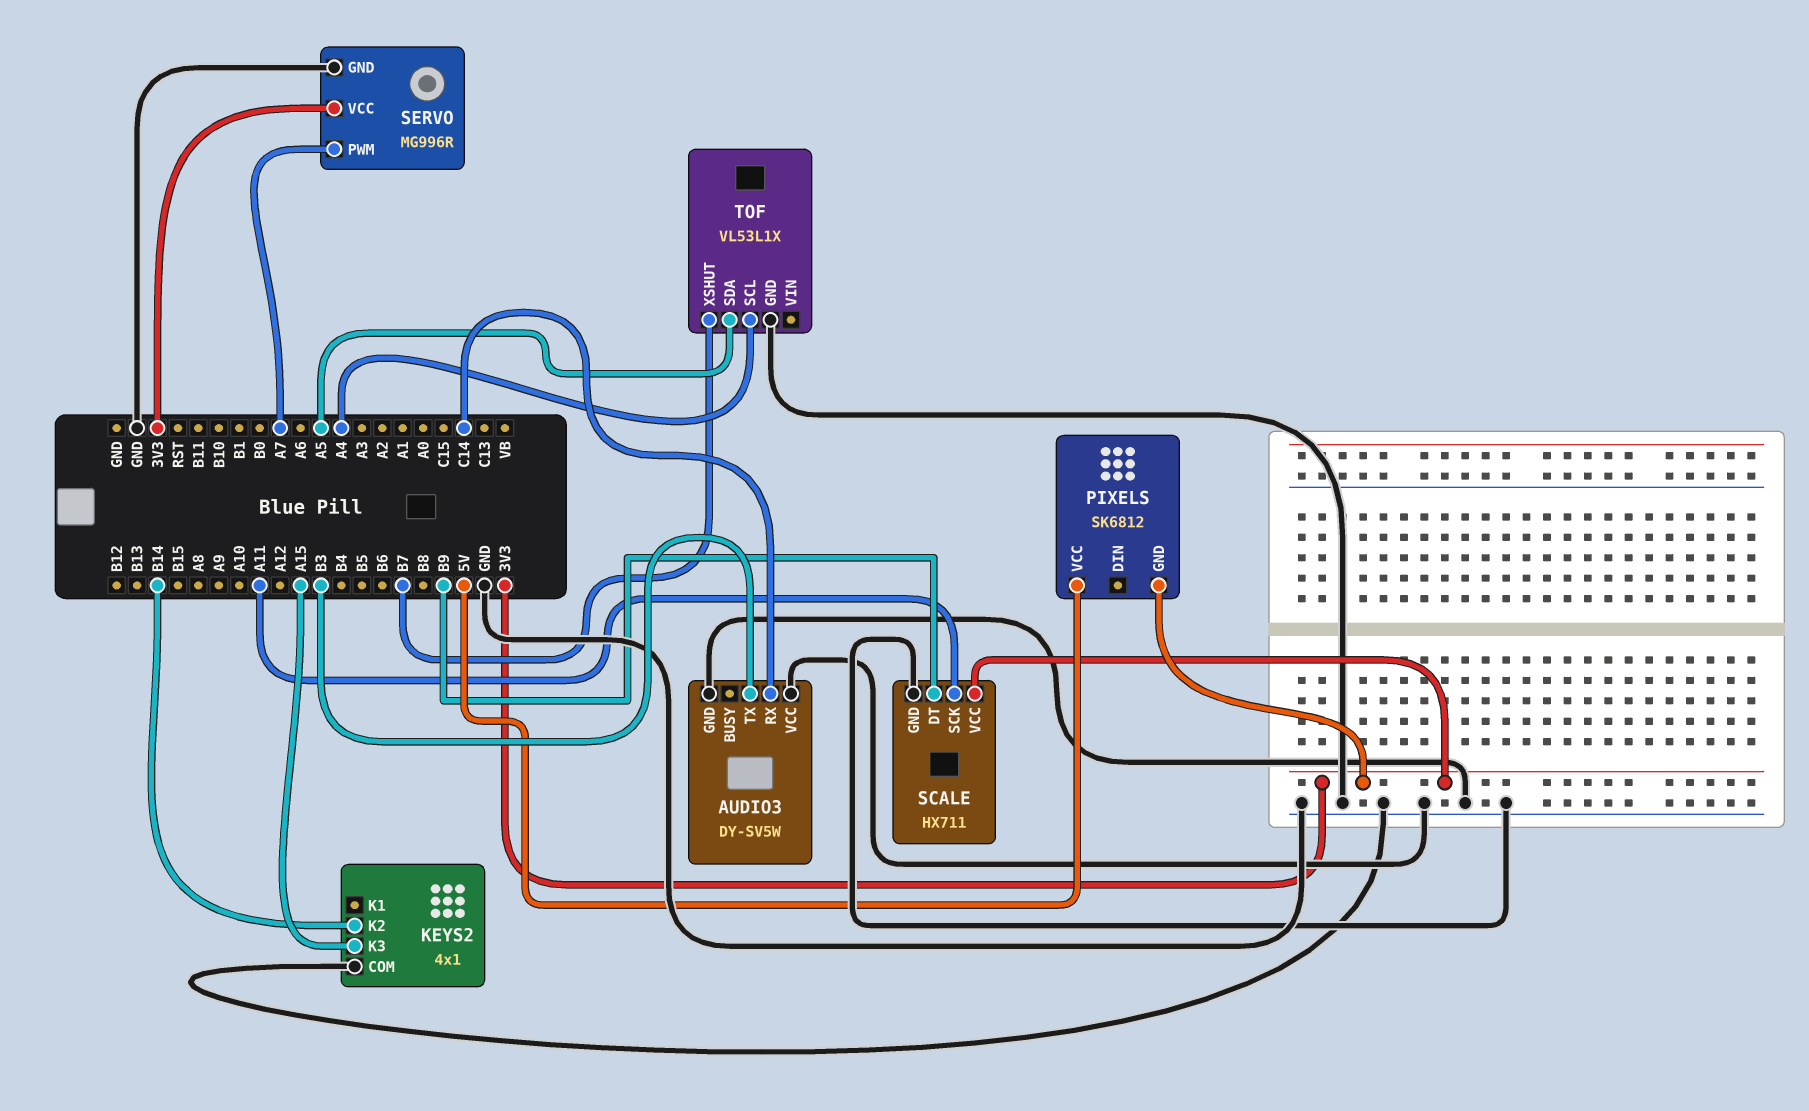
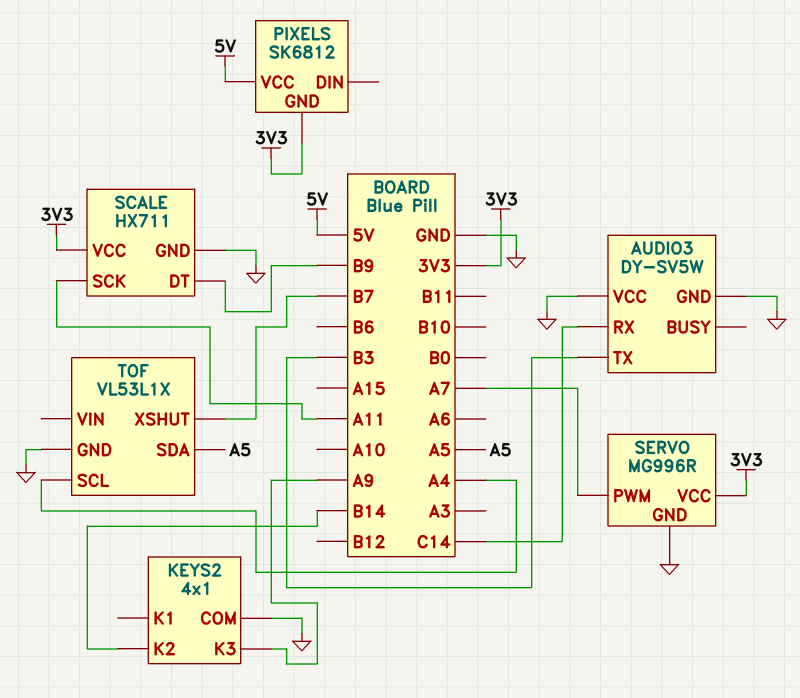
KEYS2 pin K3: A15 -> A9

